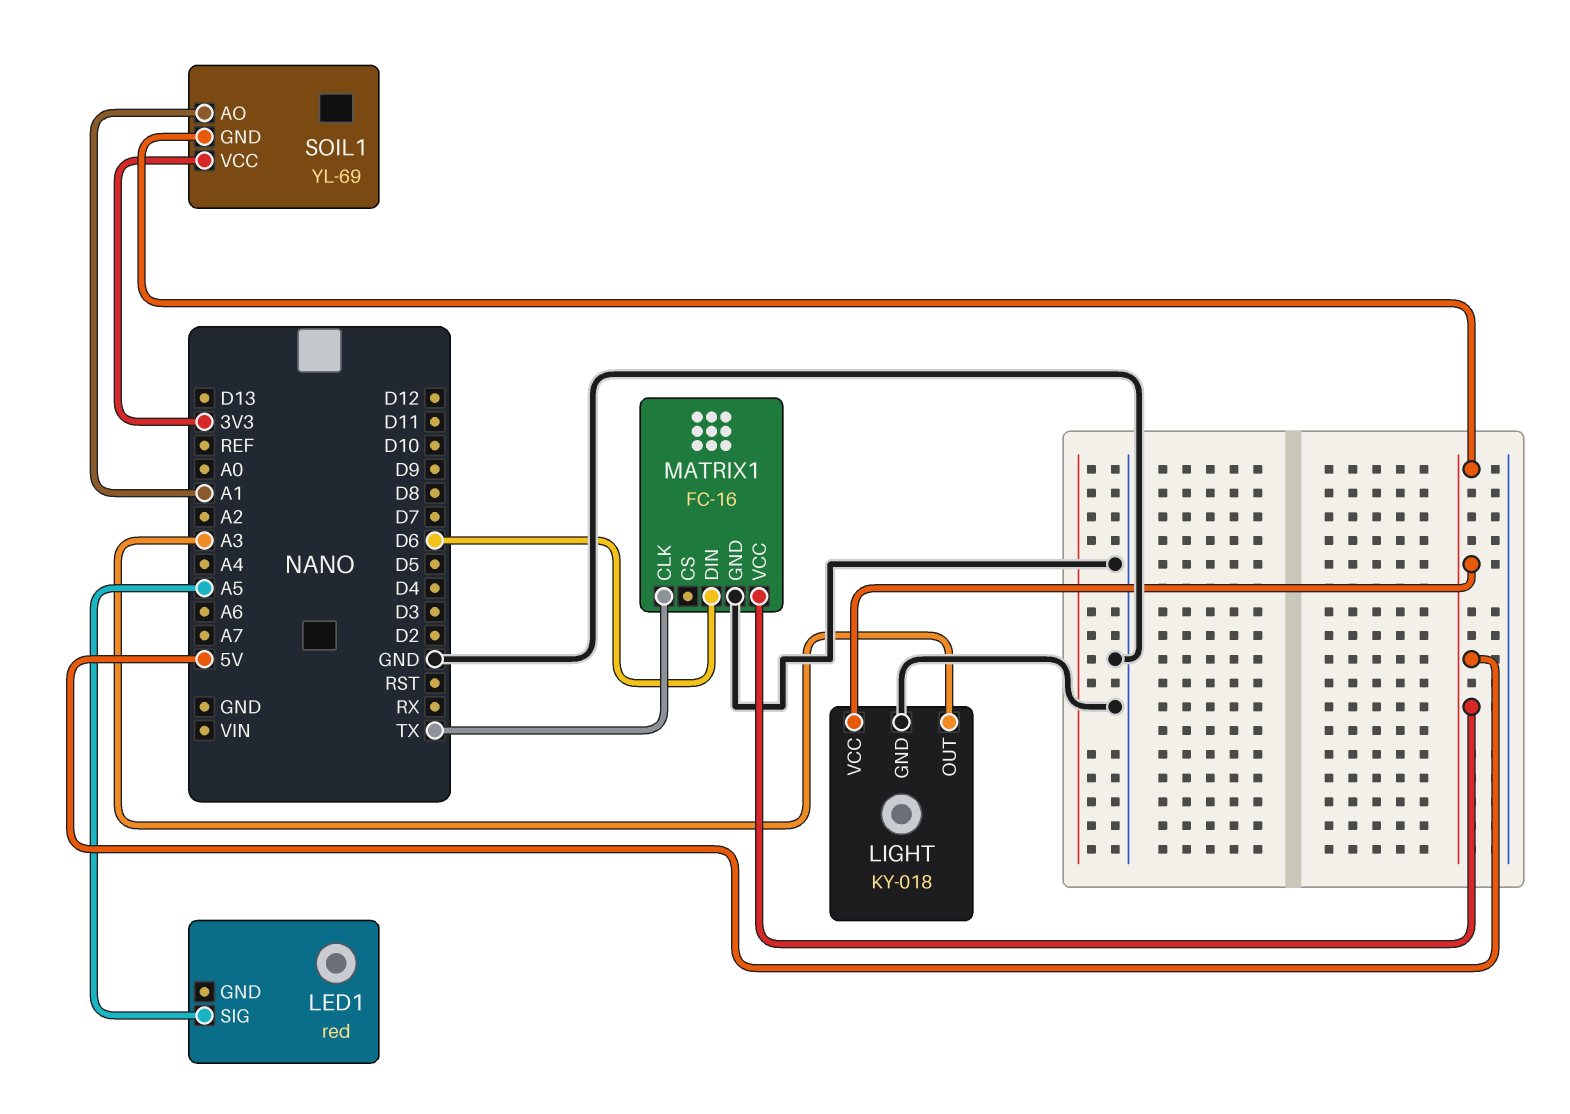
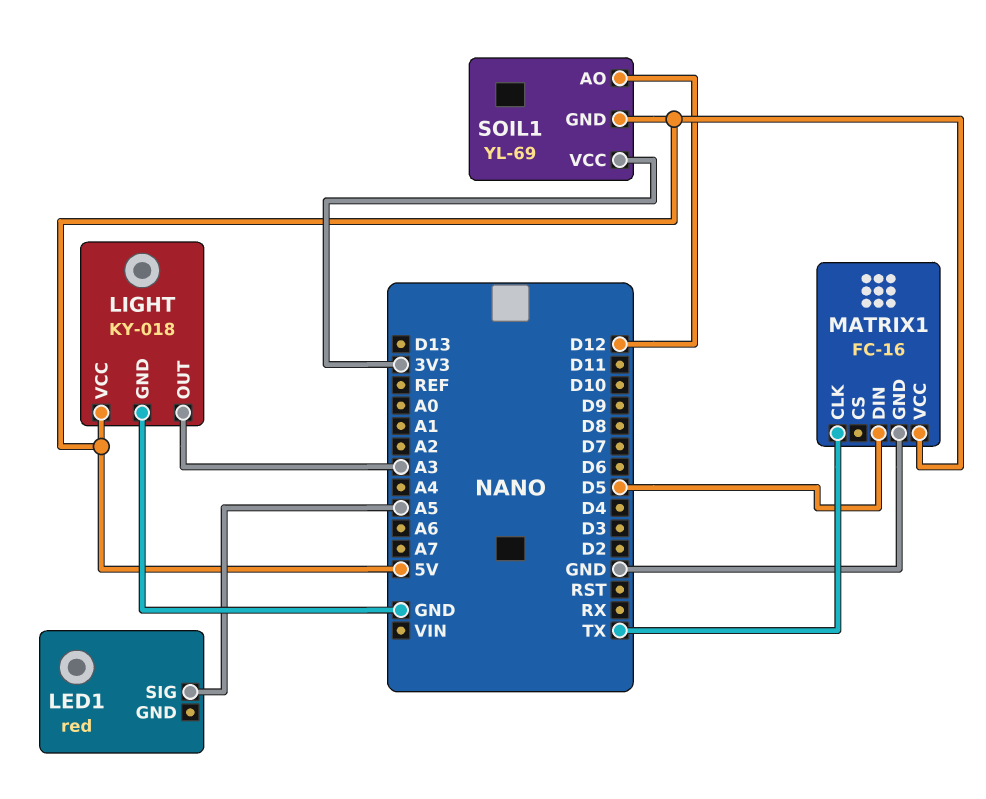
MATRIX1 pin DIN: D6 -> D5
SOIL1 pin AO: A1 -> D12

